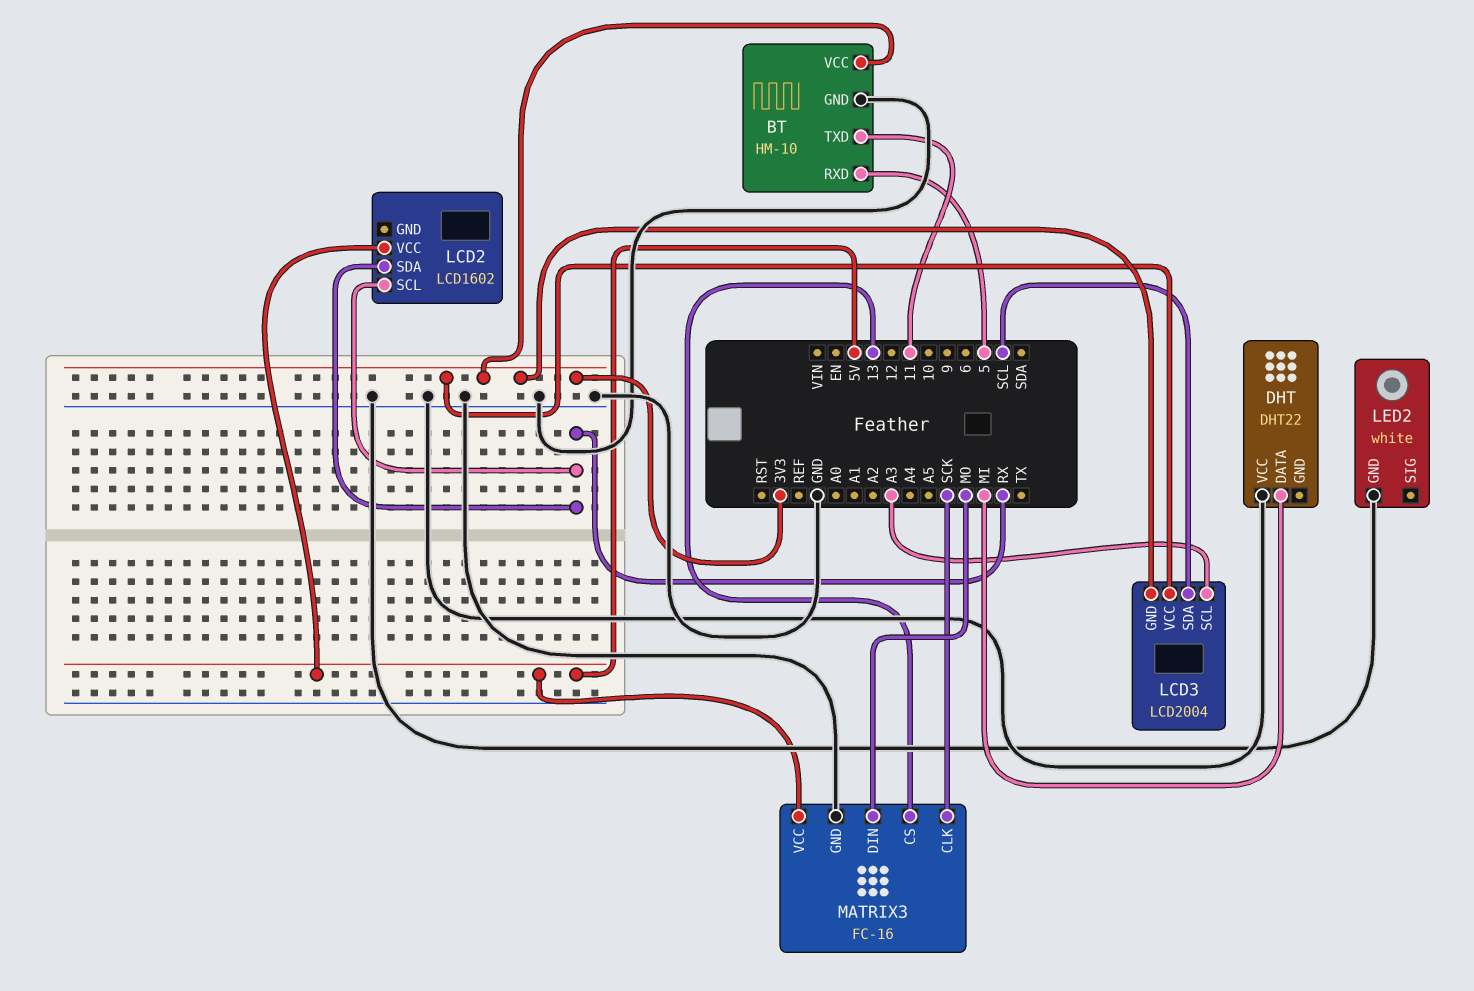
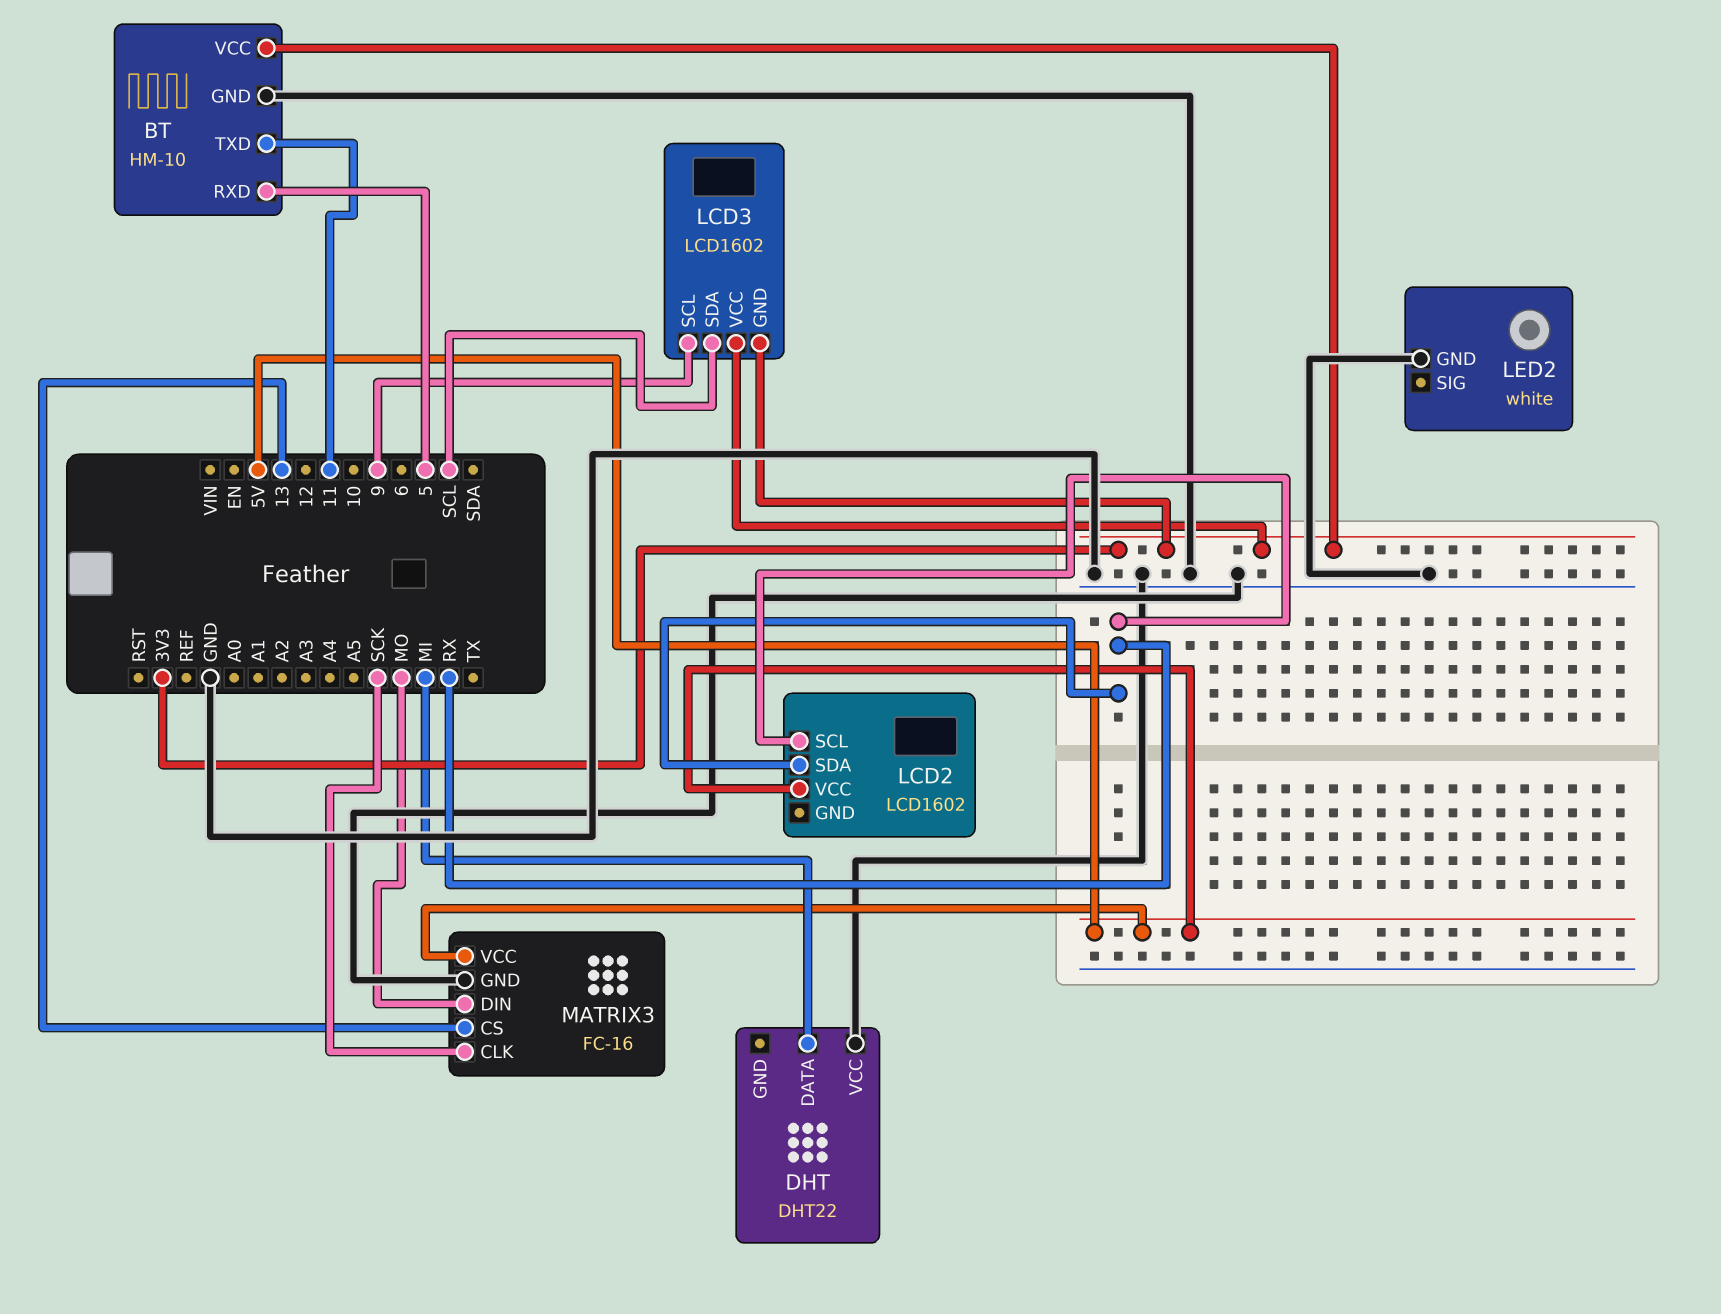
LCD3: LCD2004 -> LCD1602
LCD3 pin SCL: A3 -> 9

